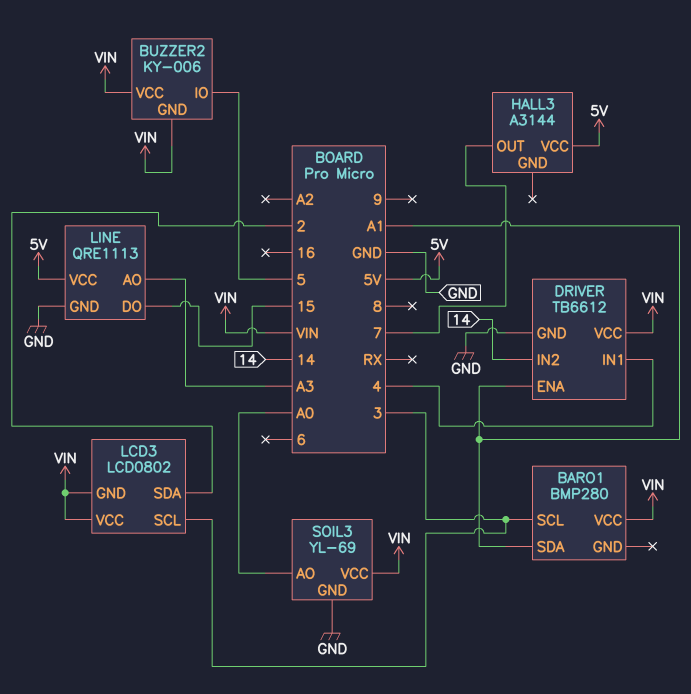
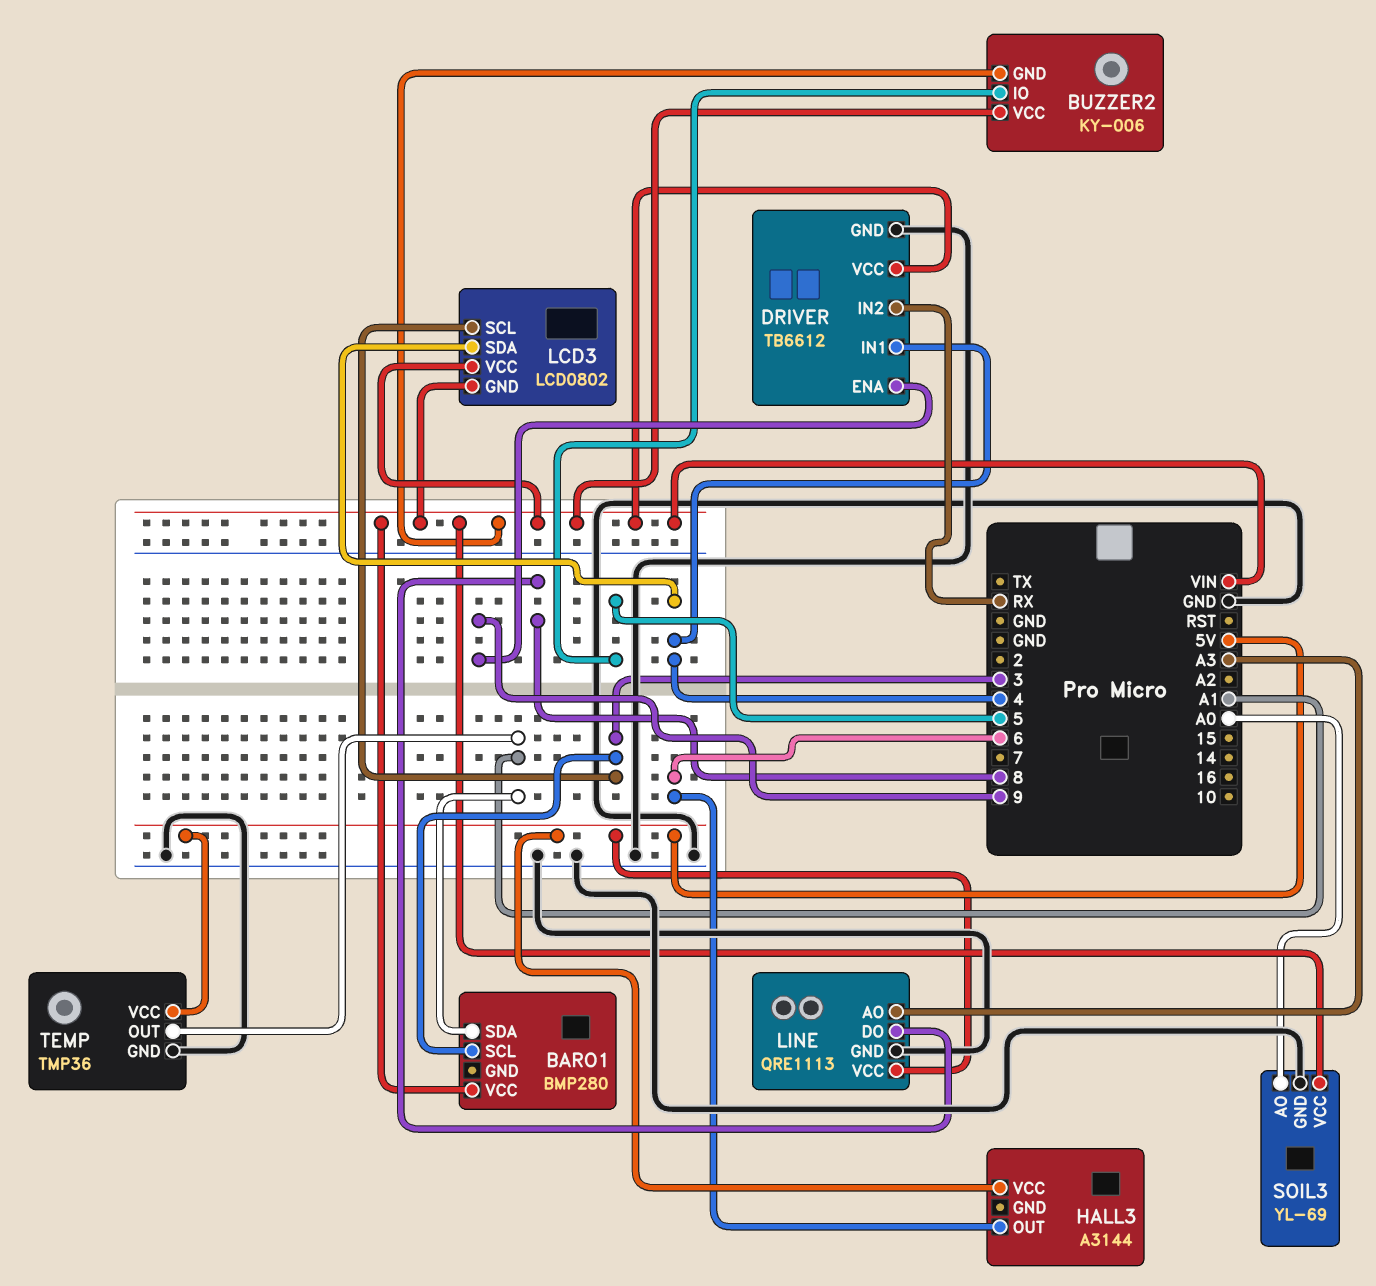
DRIVER pin ENA: A1 -> 9
DRIVER pin IN2: 14 -> RX
HALL3 pin OUT: 7 -> 6
LCD3 pin SDA: 2 -> 4
LINE pin DO: 15 -> 8
TEMP: none -> TMP36
TEMP pin GND: none -> GND
TEMP pin OUT: none -> A1
TEMP pin VCC: none -> 5V

